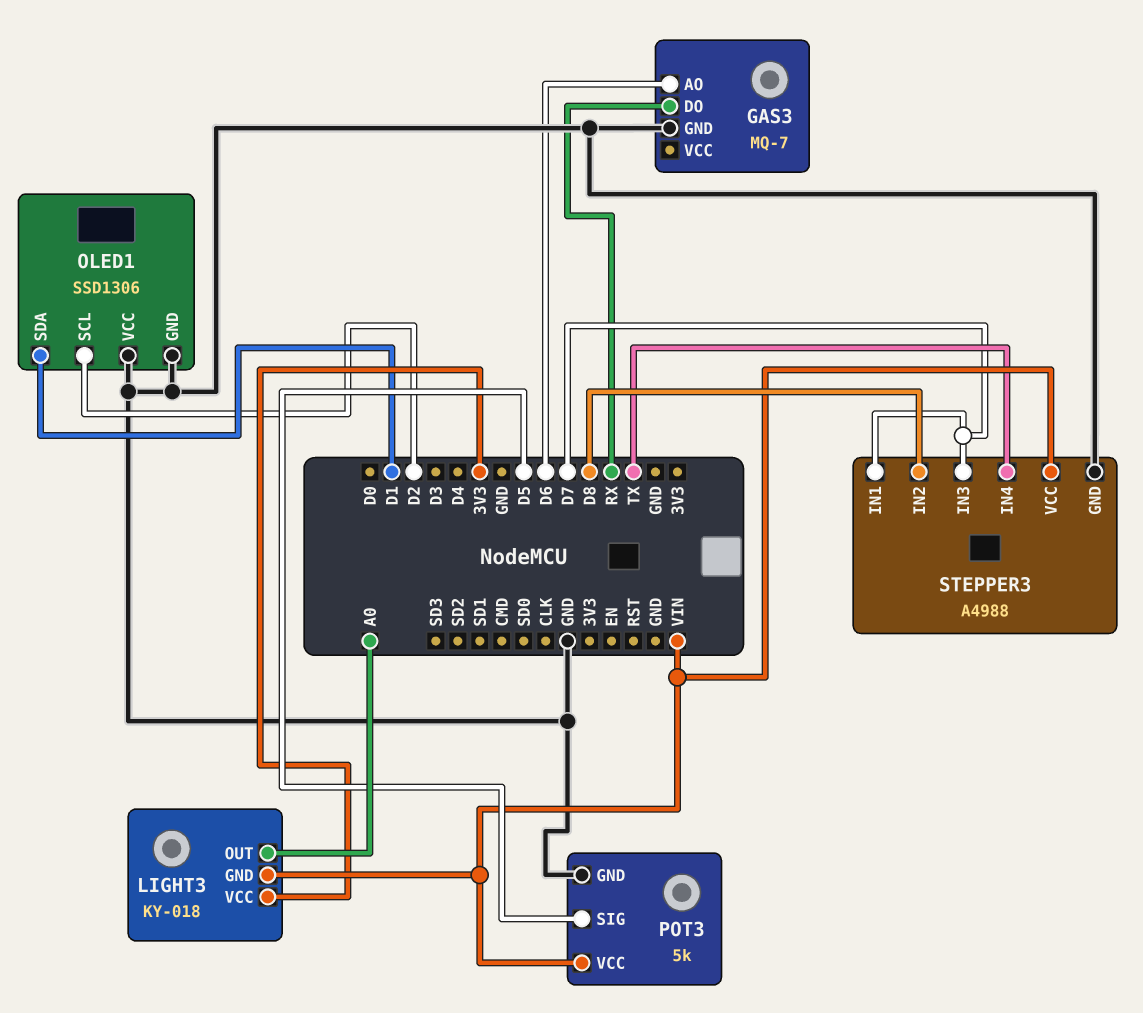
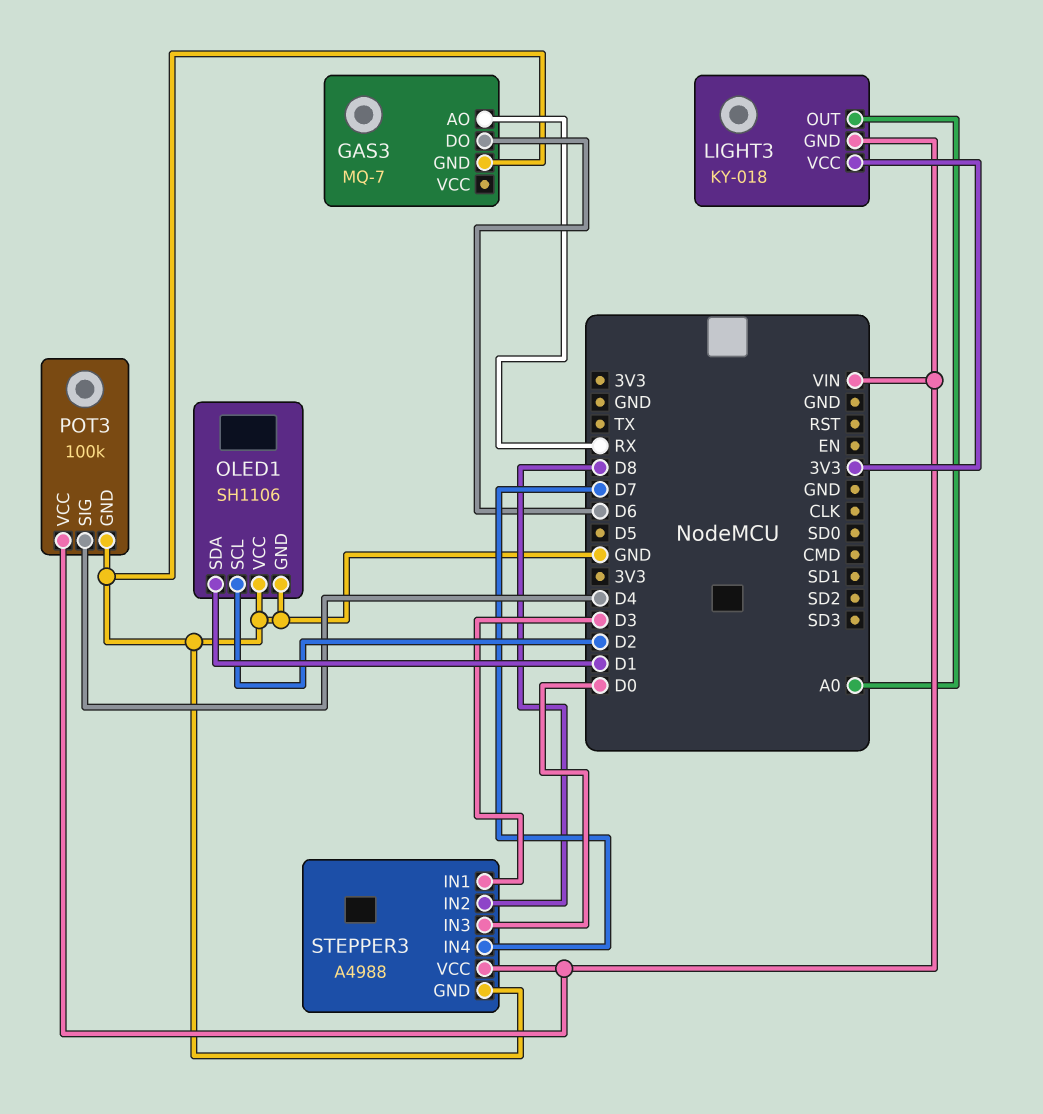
GAS3 pin AO: D6 -> RX
GAS3 pin DO: RX -> D6
OLED1: SSD1306 -> SH1106
POT3: 5k -> 100k
POT3 pin SIG: D5 -> D4
STEPPER3 pin IN1: D7 -> D3
STEPPER3 pin IN3: D7 -> D0
STEPPER3 pin IN4: TX -> D7

